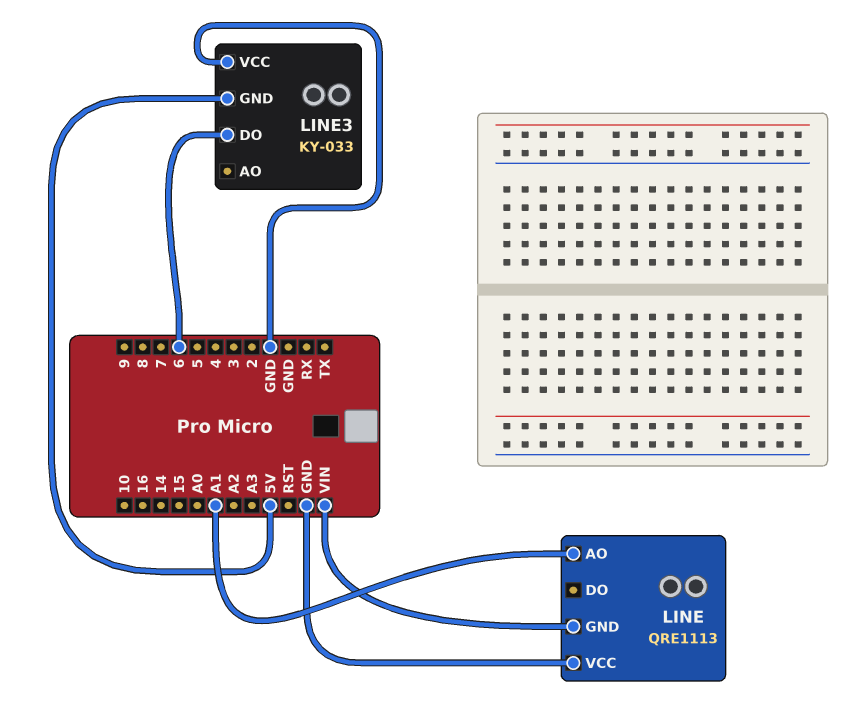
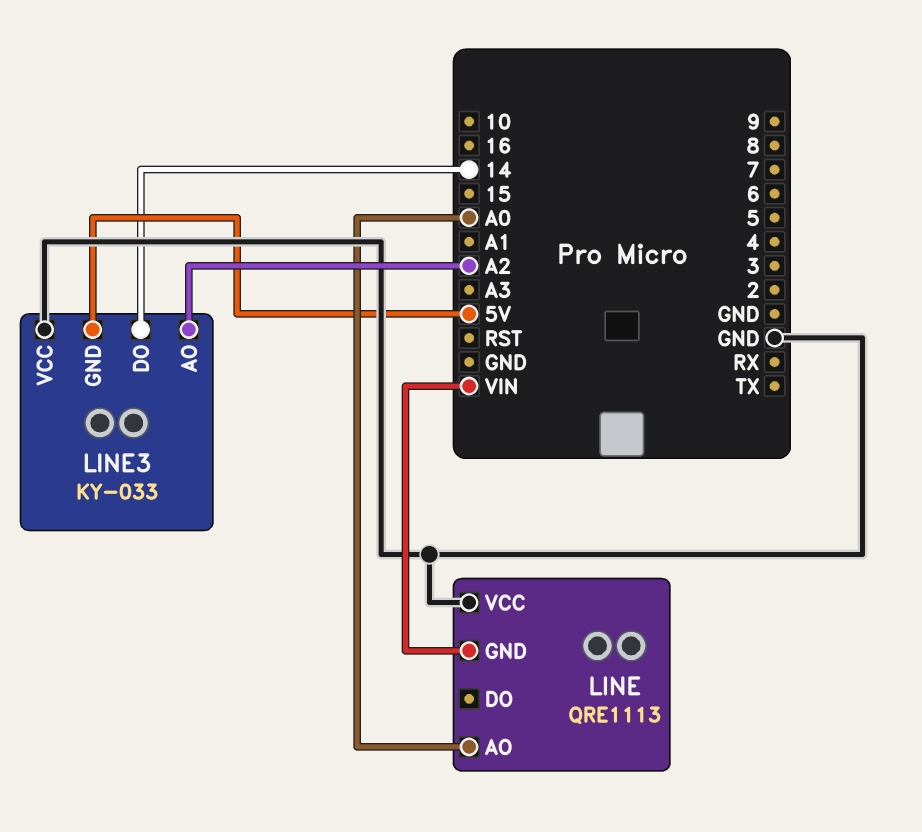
LINE pin AO: A1 -> A0
LINE3 pin AO: none -> A2
LINE3 pin DO: 6 -> 14

